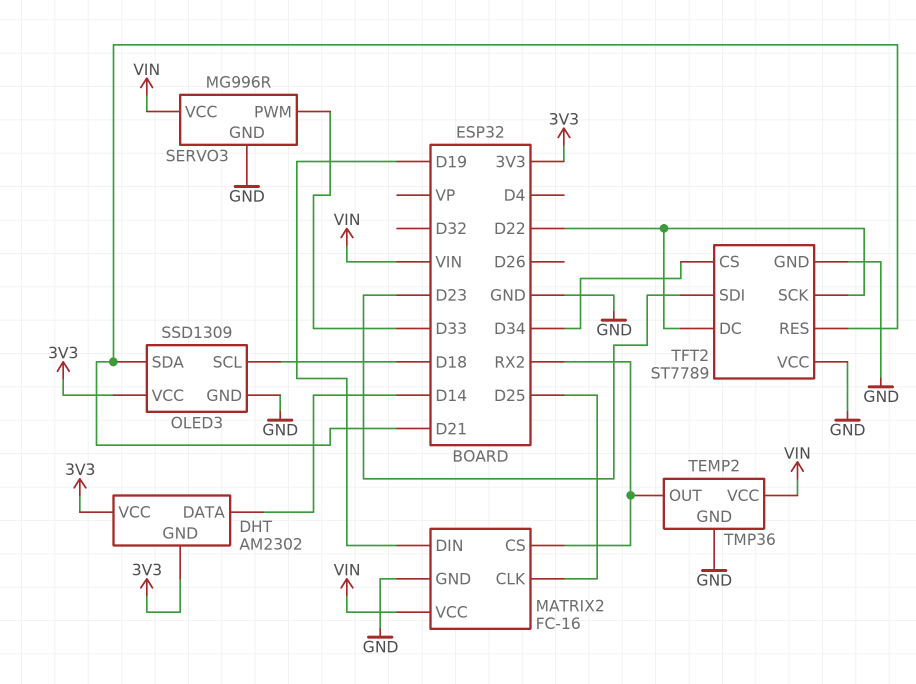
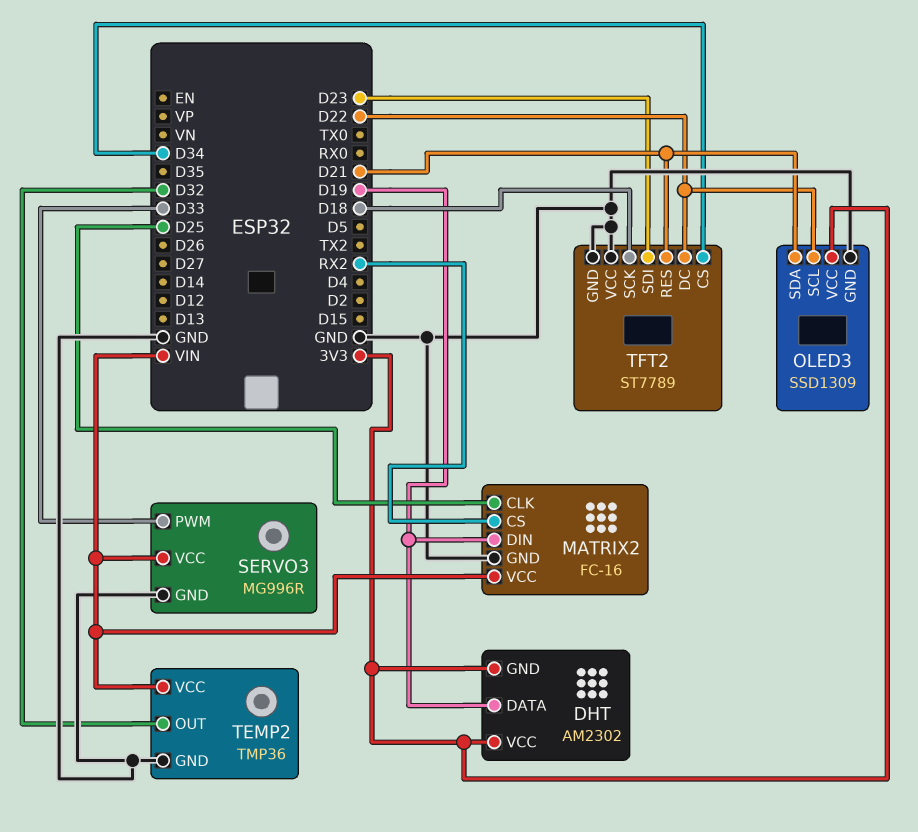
DHT pin DATA: D14 -> D19
OLED3 pin SCL: D18 -> D22
TEMP2 pin OUT: RX2 -> D32
TFT2 pin SCK: D22 -> D18

